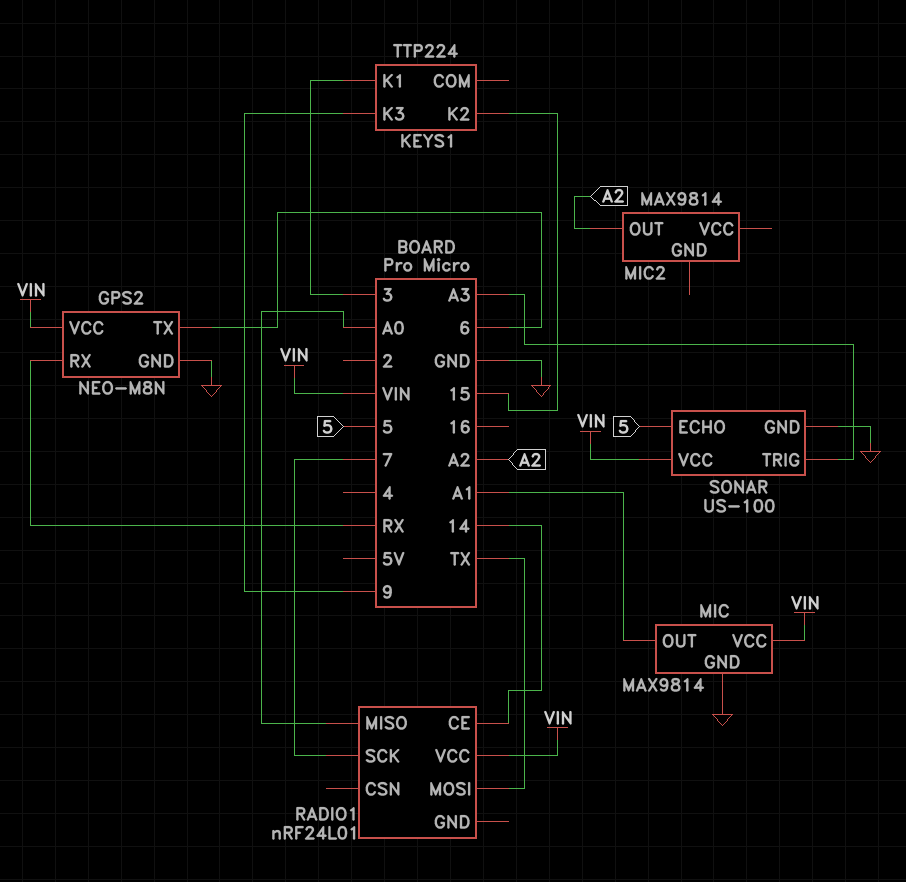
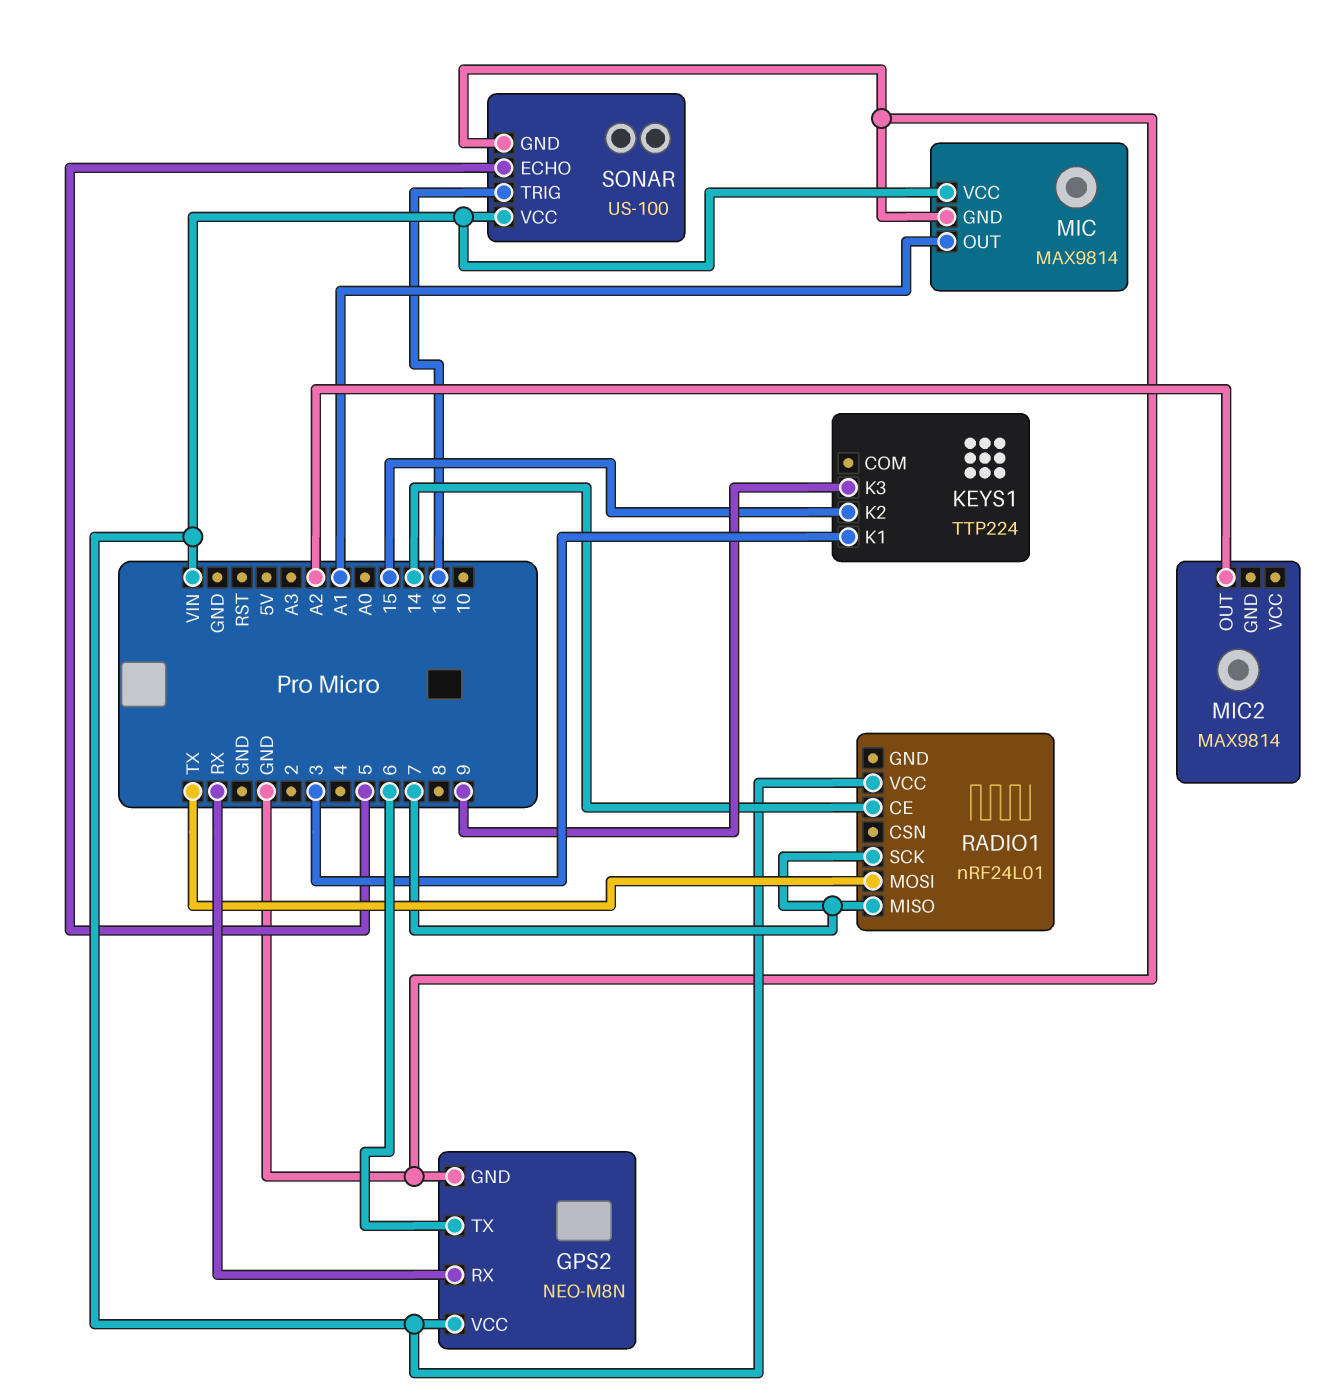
RADIO1 pin MISO: A0 -> 7
SONAR pin TRIG: A3 -> 16

